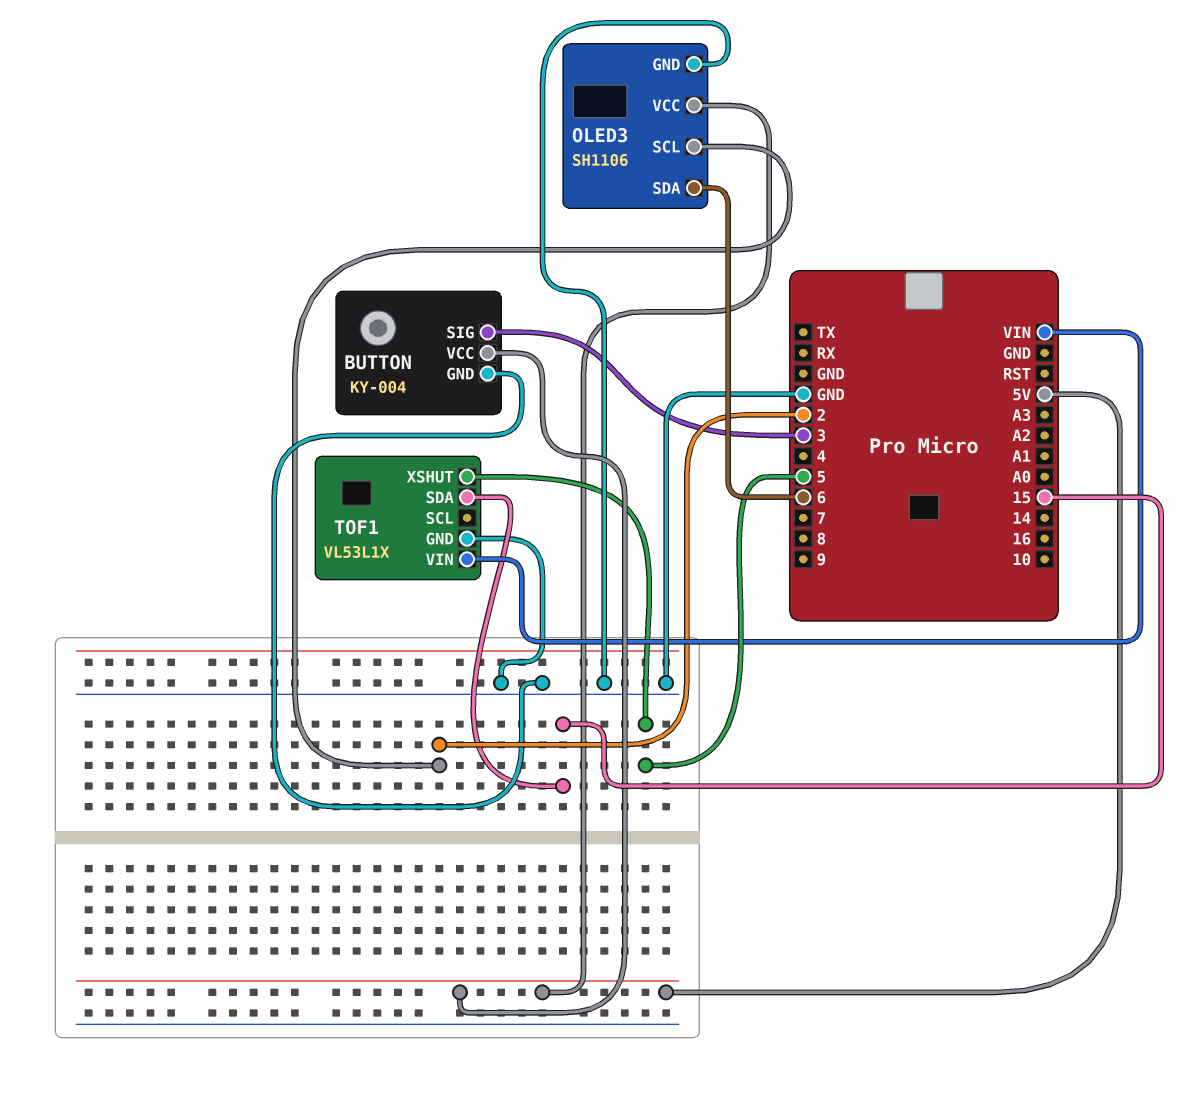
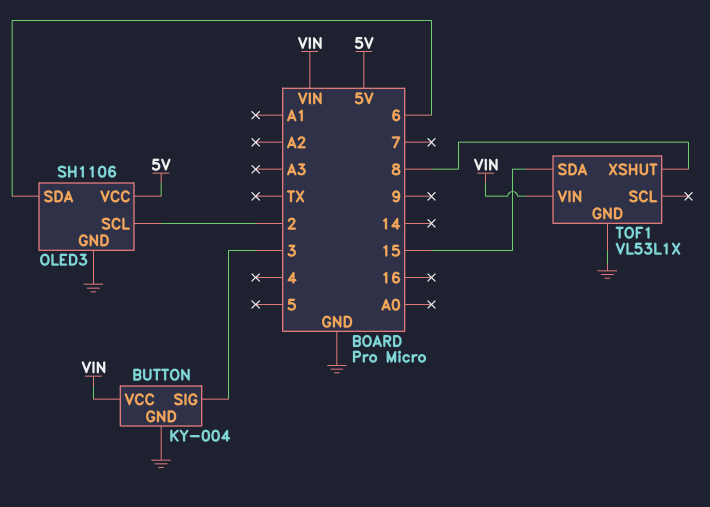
BUTTON pin VCC: 5V -> VIN
TOF1 pin XSHUT: 5 -> 8

